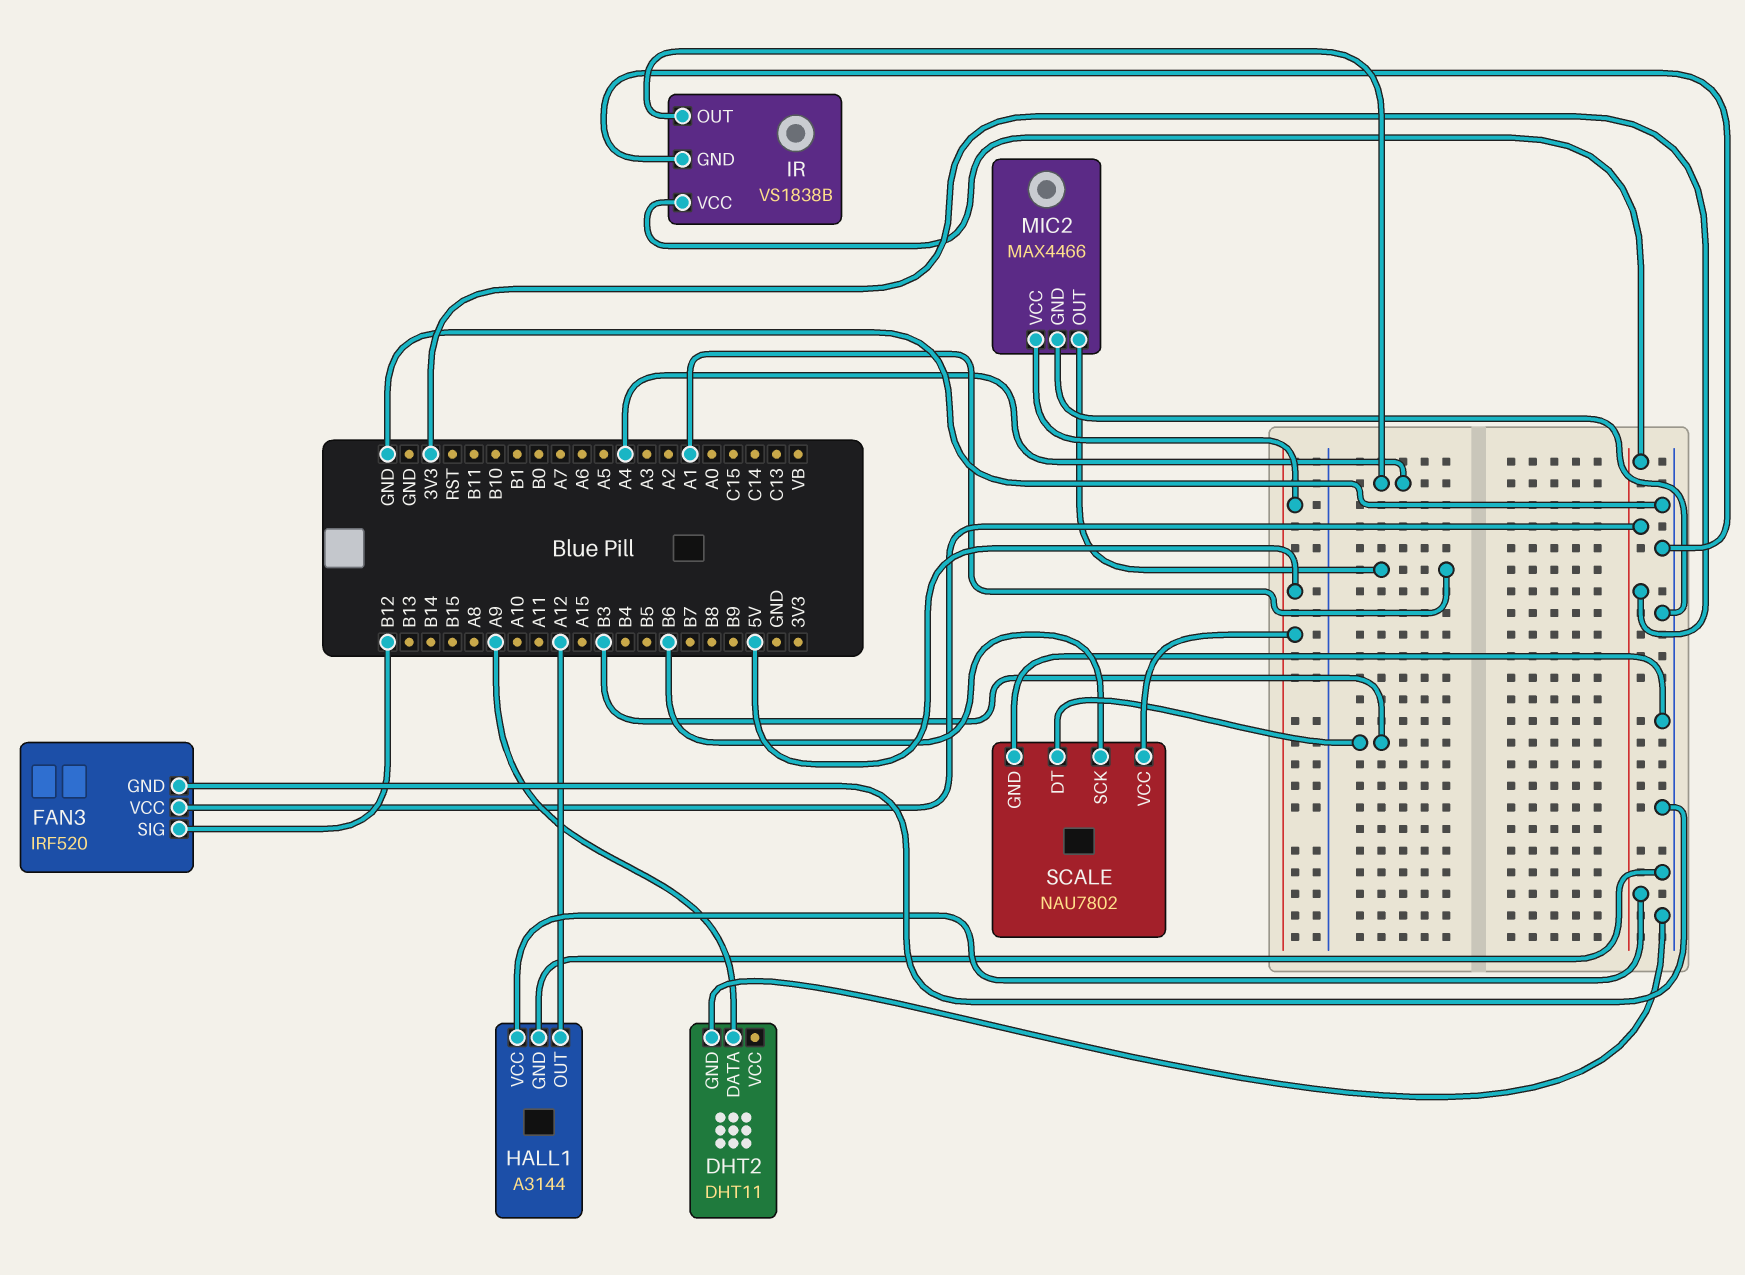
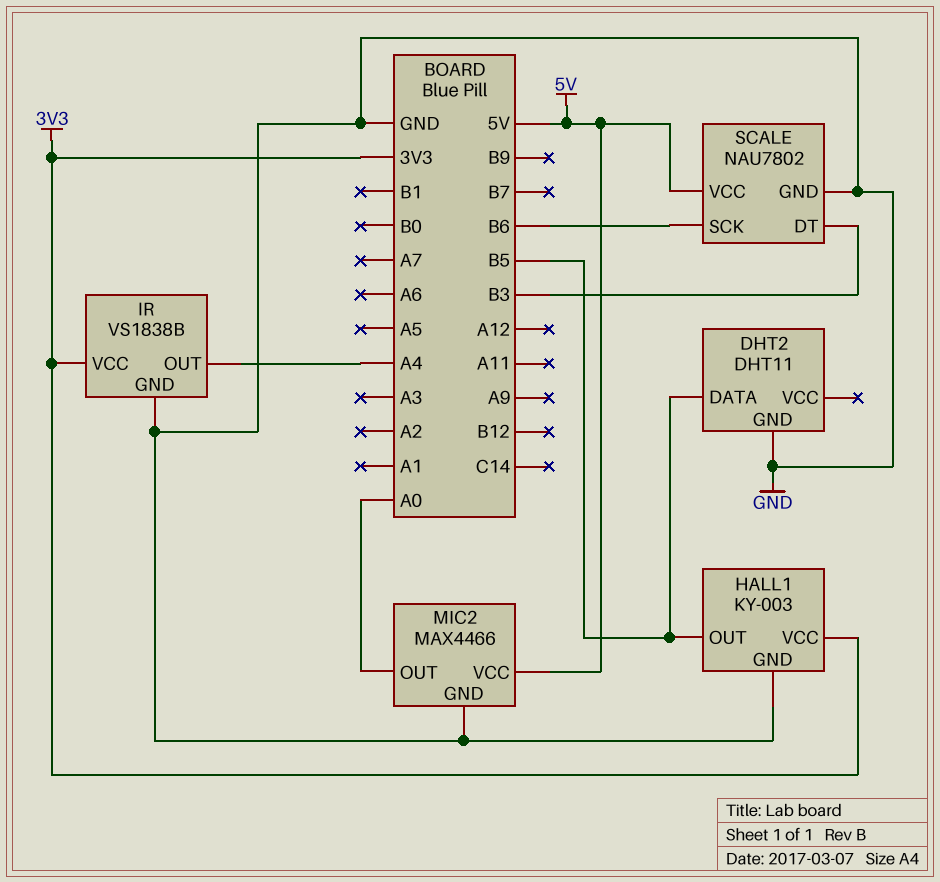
DHT2 pin DATA: A9 -> B5
FAN3: IRF520 -> none
FAN3 pin GND: GND -> none
FAN3 pin SIG: B12 -> none
FAN3 pin VCC: 3V3 -> none
HALL1: A3144 -> KY-003
HALL1 pin OUT: A12 -> B5
MIC2 pin OUT: A1 -> A0

